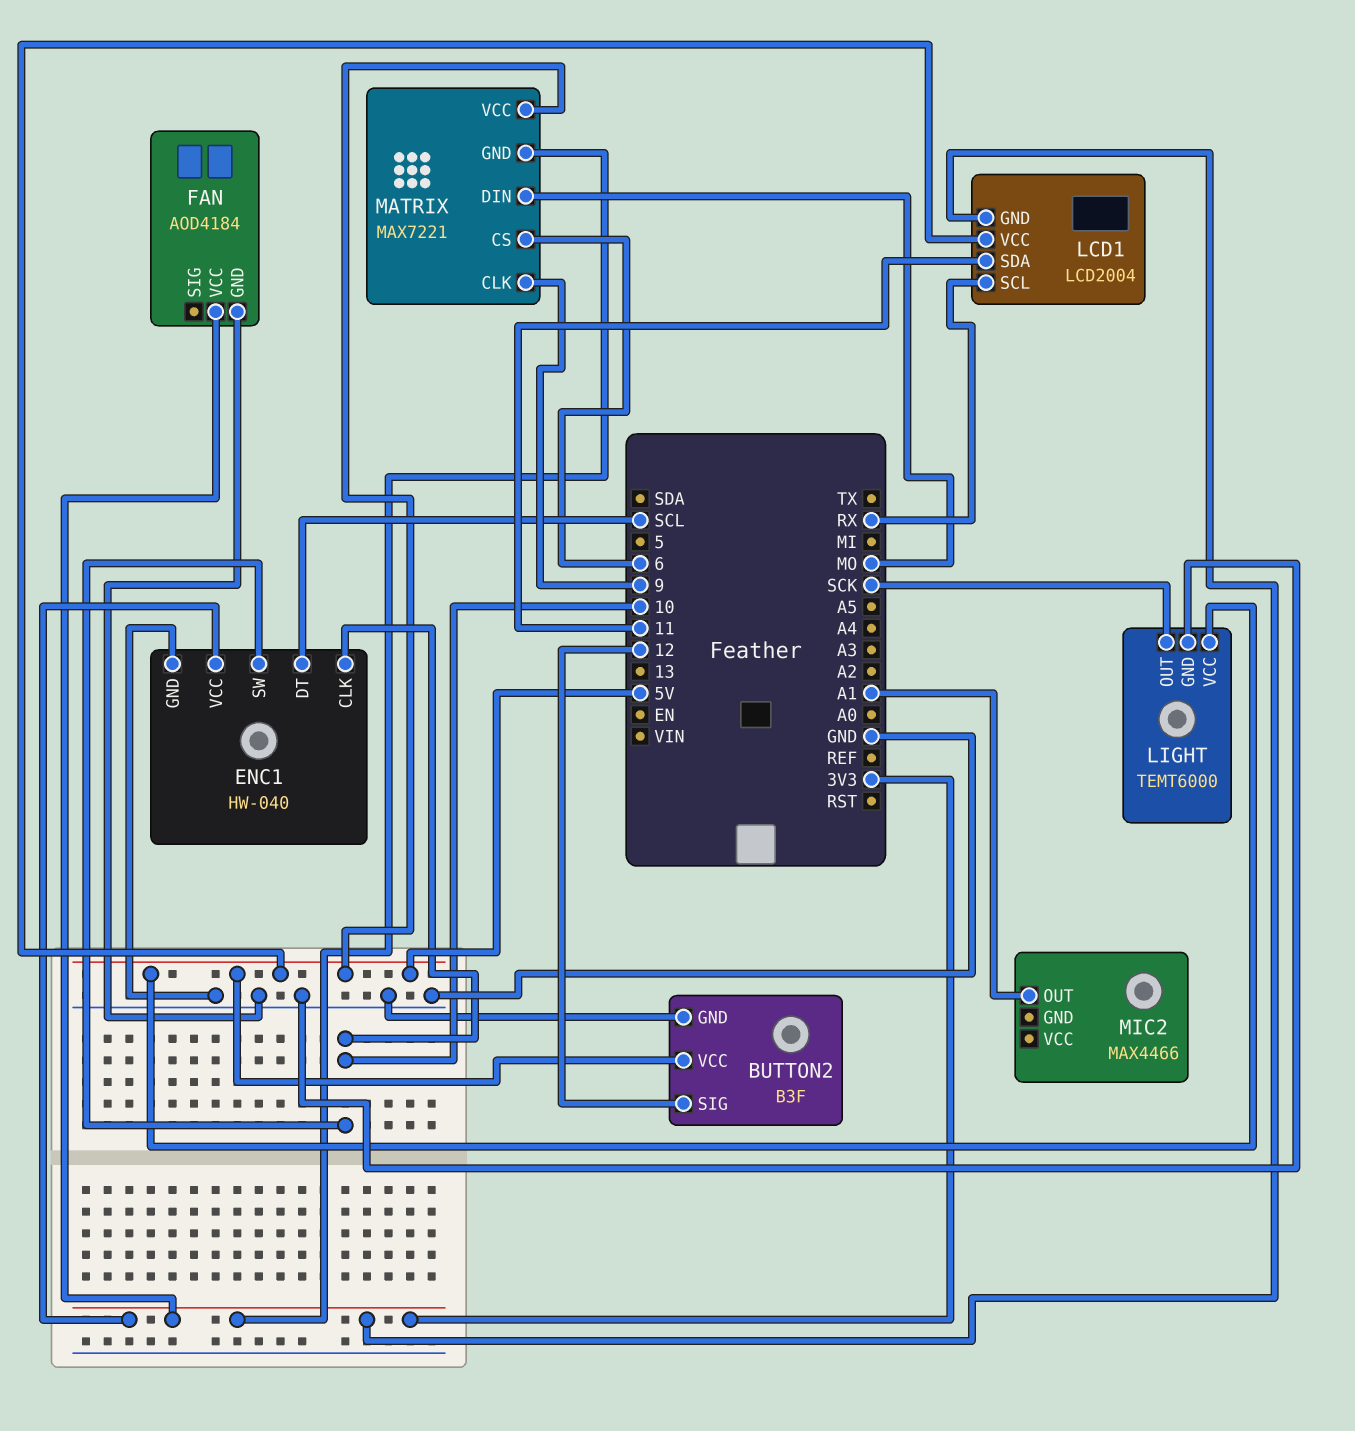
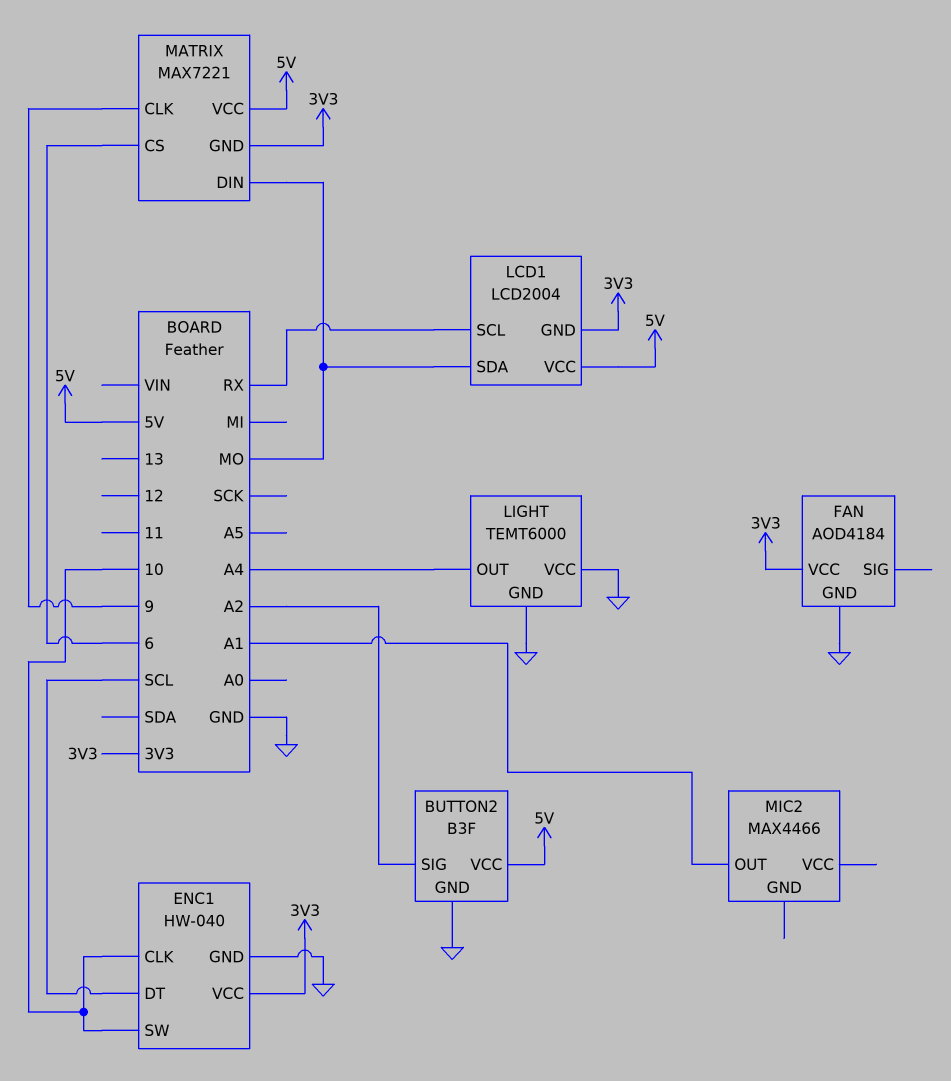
BUTTON2 pin SIG: 12 -> A2
LCD1 pin SDA: 11 -> MO
LIGHT pin OUT: SCK -> A4
LIGHT pin VCC: 5V -> GND

